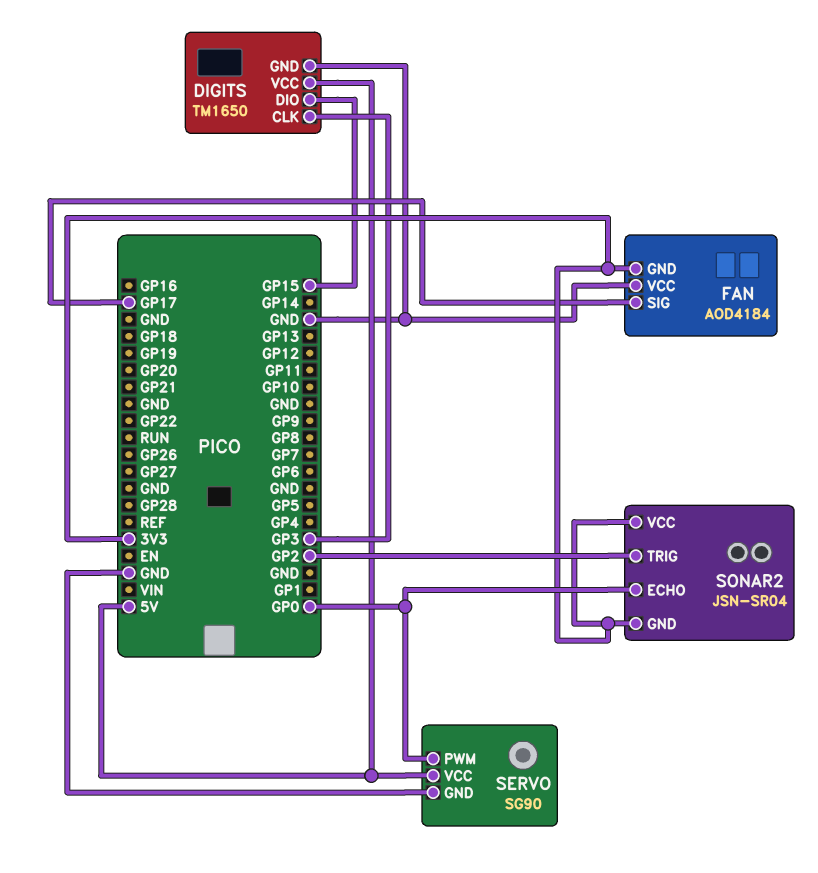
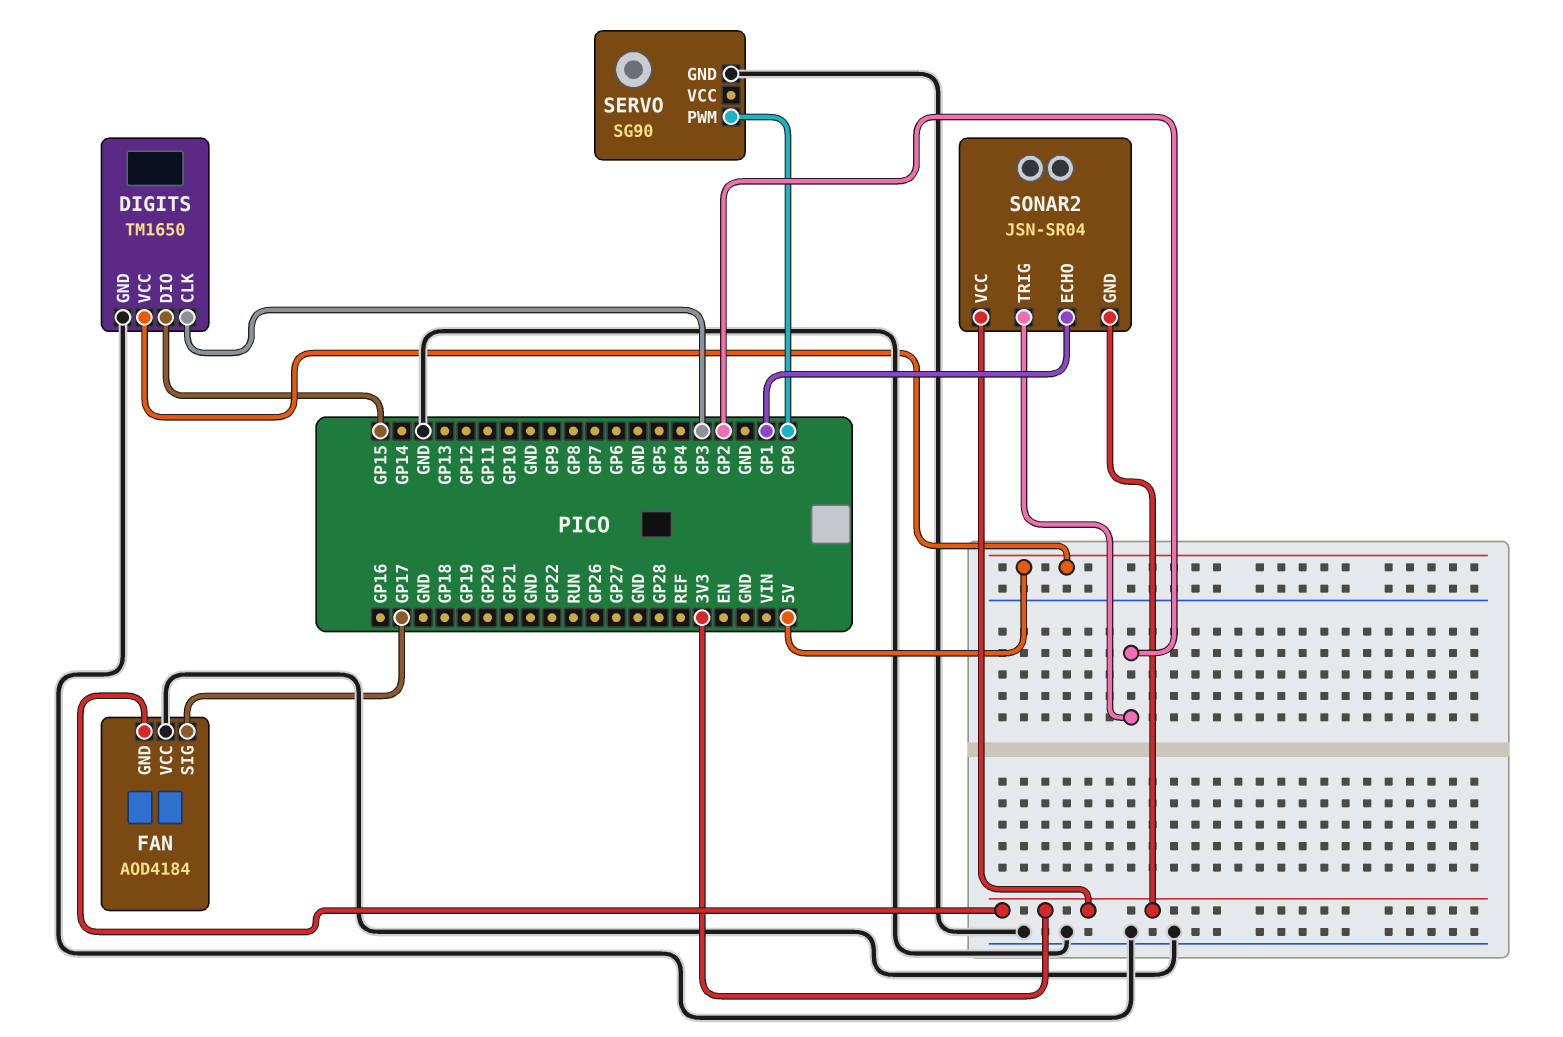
SERVO pin VCC: 5V -> none
SONAR2 pin ECHO: GP0 -> GP1

